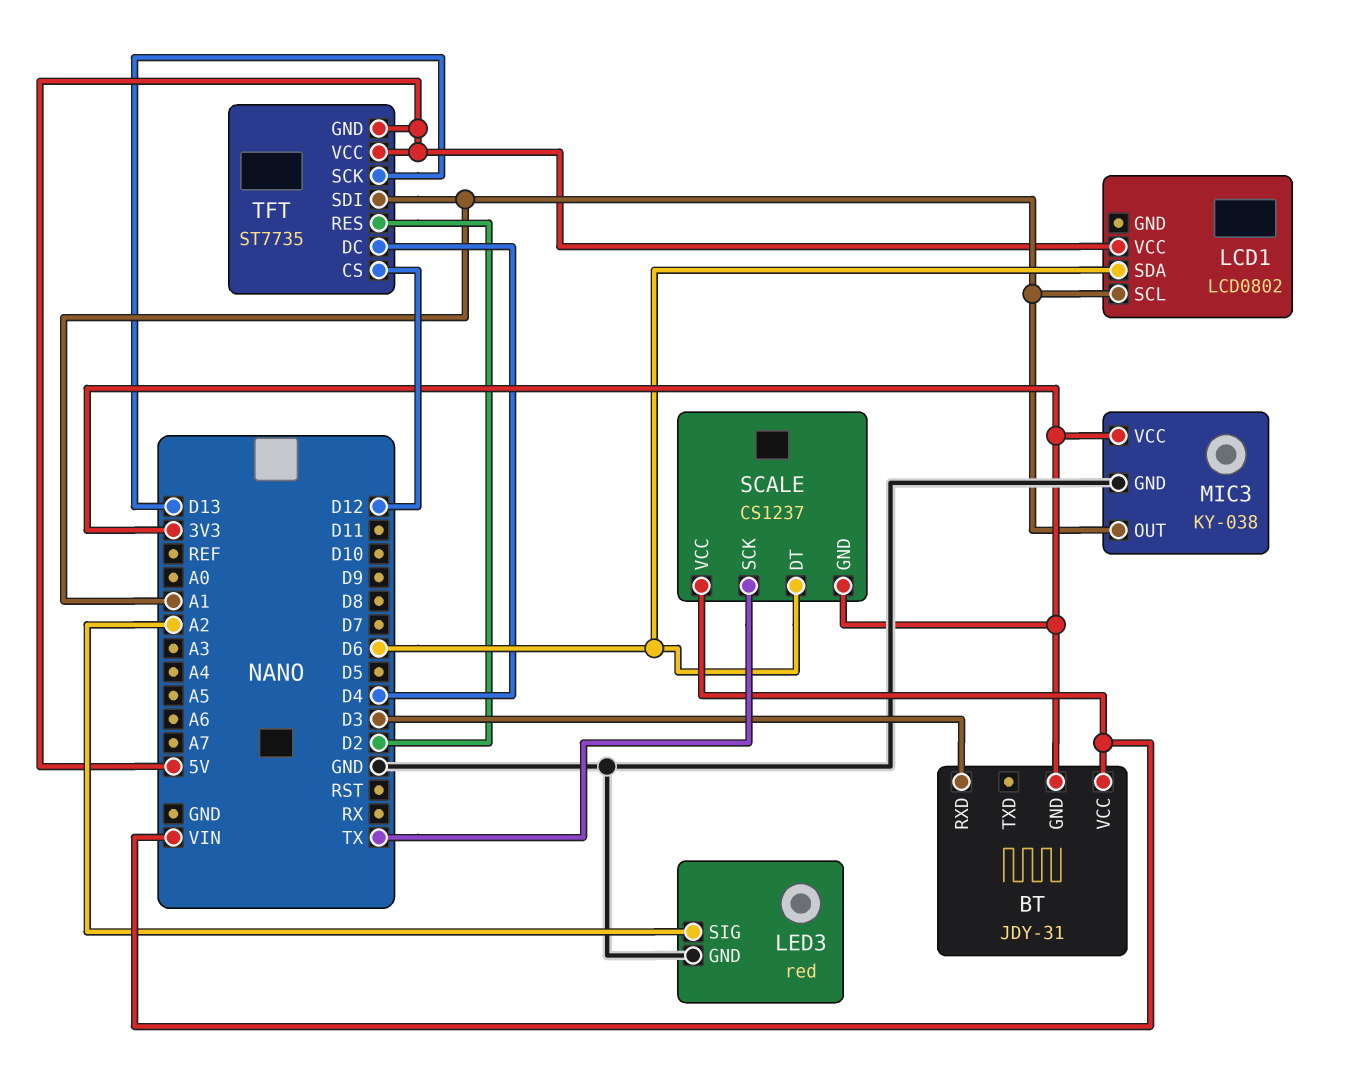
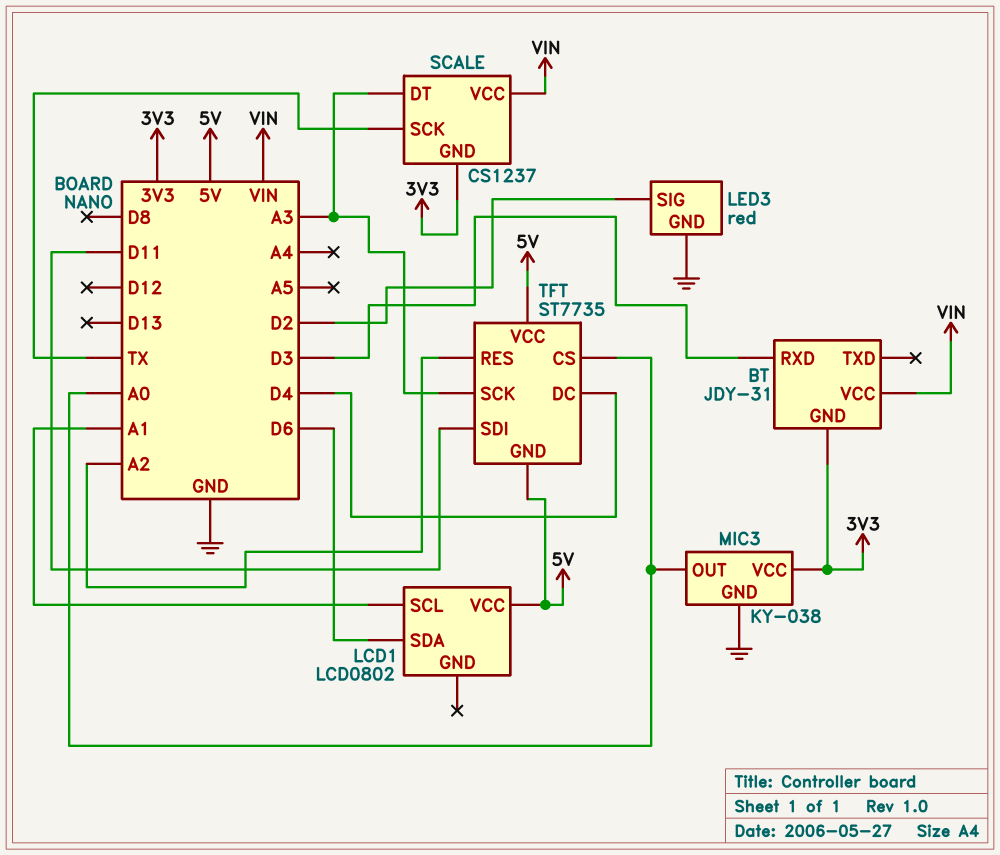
LED3 pin SIG: A2 -> D2
MIC3 pin OUT: A1 -> A0
SCALE pin DT: D6 -> A3
TFT pin CS: D12 -> A0
TFT pin RES: D2 -> A2
TFT pin SCK: D13 -> A3
TFT pin SDI: A1 -> D11

